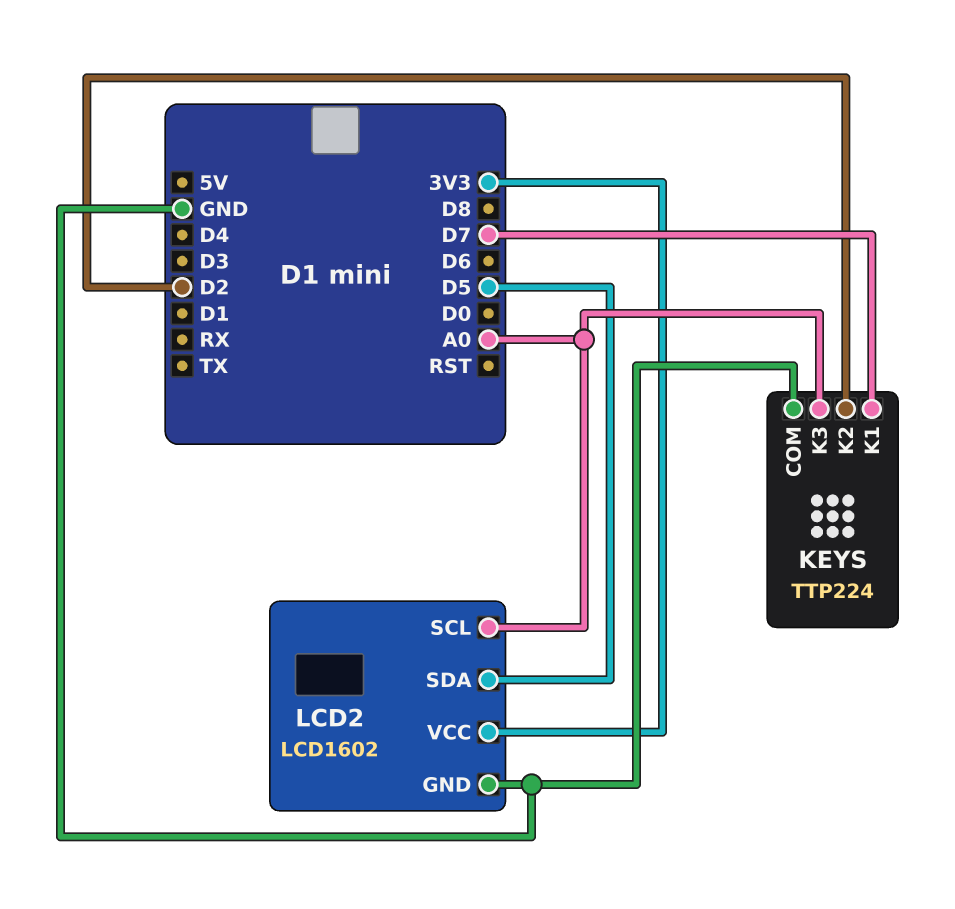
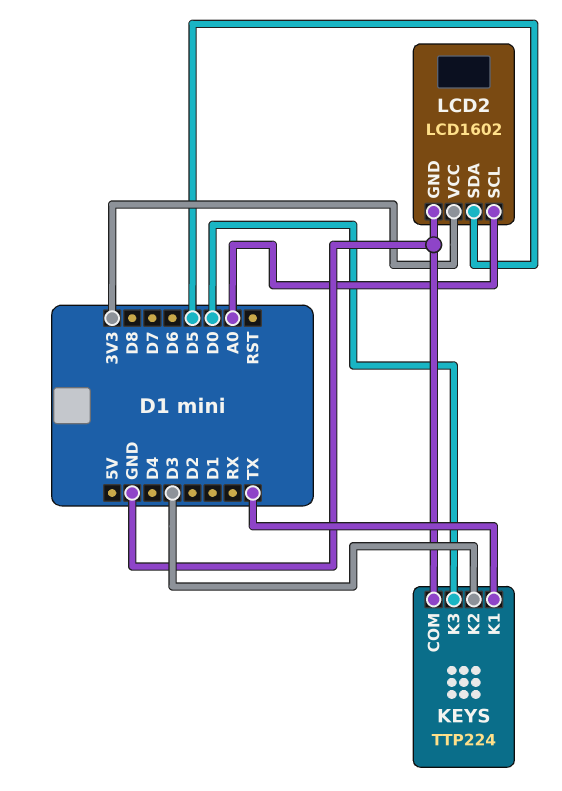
KEYS pin K1: D7 -> TX
KEYS pin K2: D2 -> D3
KEYS pin K3: A0 -> D0

